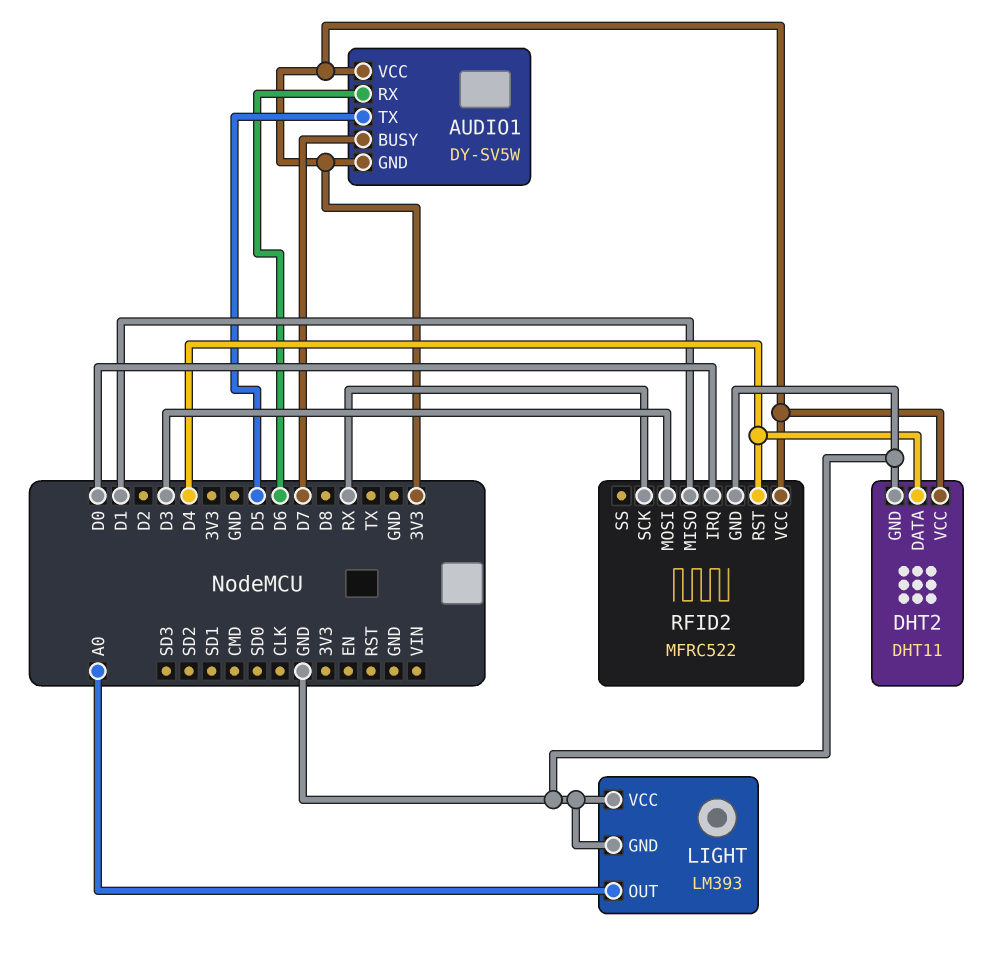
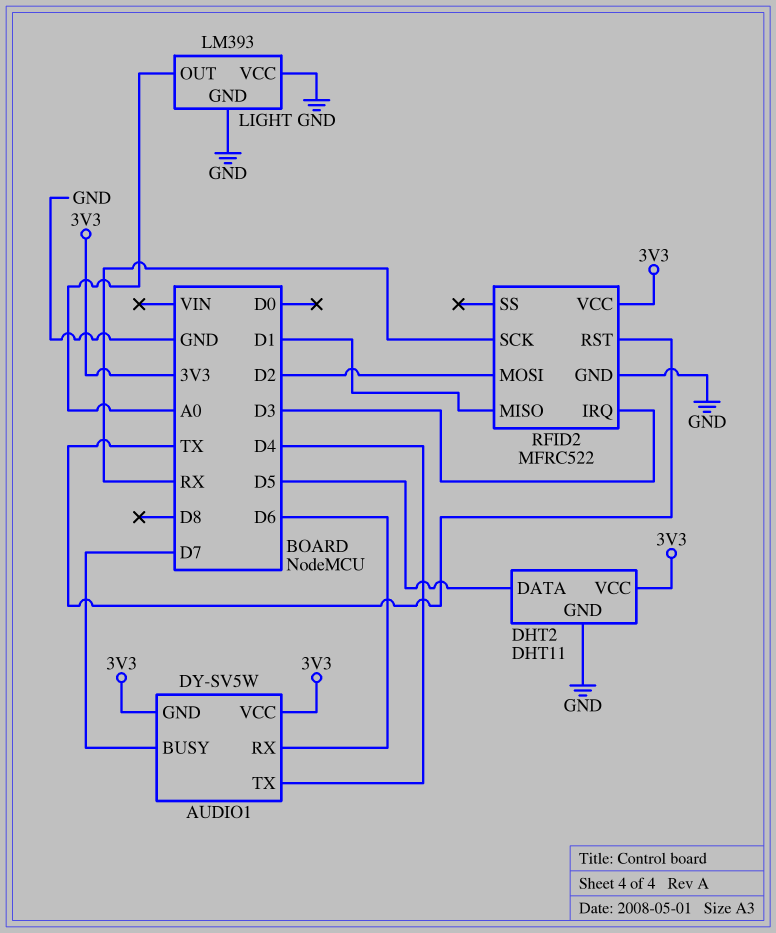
AUDIO1 pin TX: D5 -> D4
DHT2 pin DATA: D4 -> D5
RFID2 pin IRQ: D0 -> D3
RFID2 pin MOSI: D3 -> D2
RFID2 pin RST: D4 -> TX

